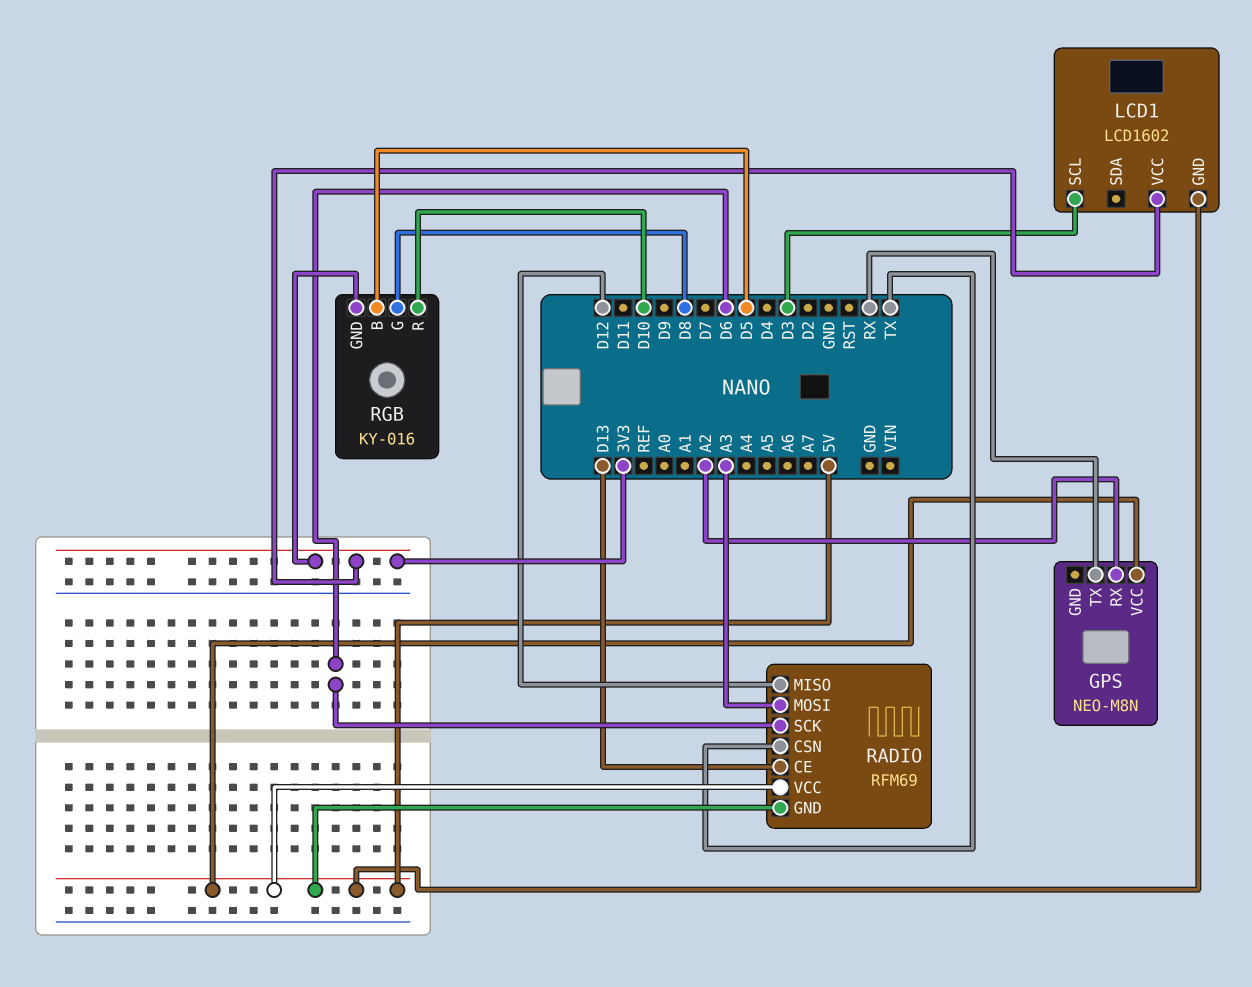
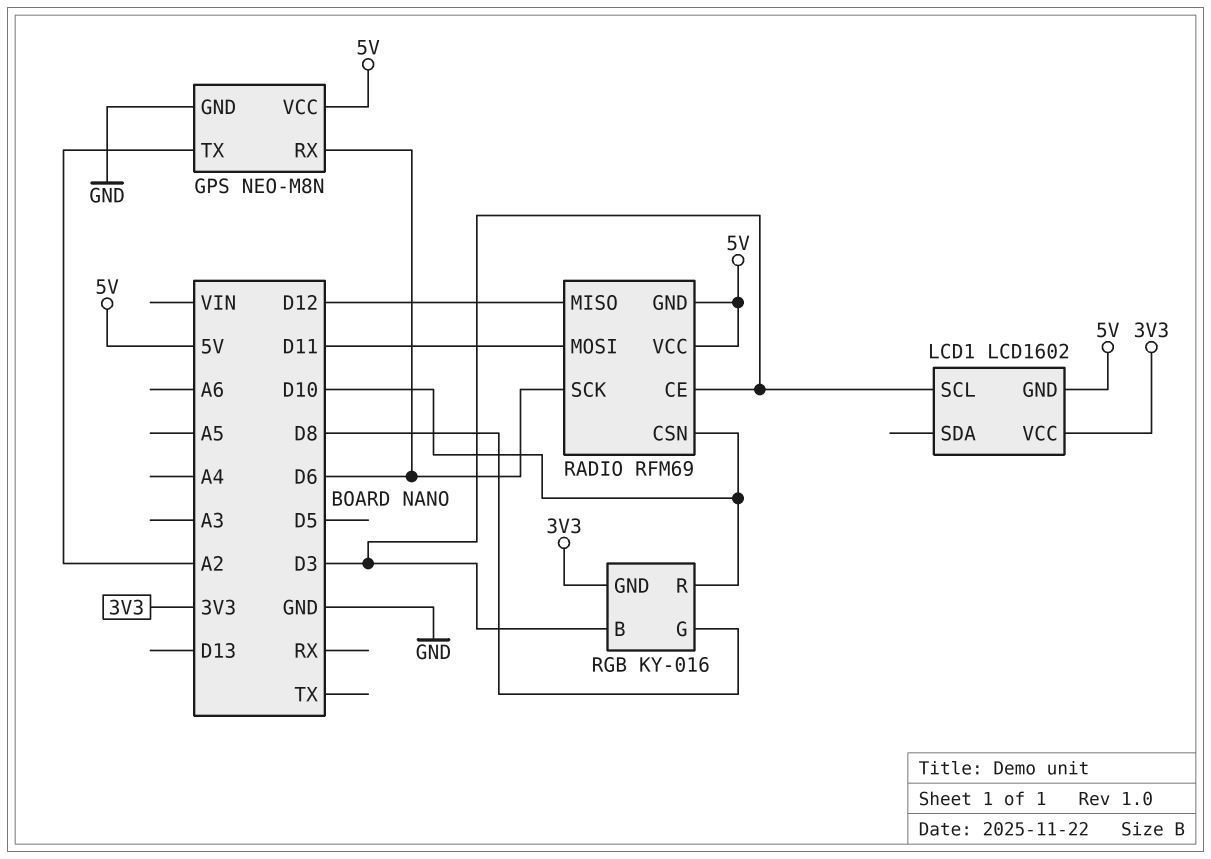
GPS pin GND: none -> GND
GPS pin RX: A2 -> D6
GPS pin TX: RX -> A2
RADIO pin CE: D13 -> D3
RADIO pin CSN: TX -> D10
RADIO pin MOSI: A3 -> D11
RGB pin B: D5 -> D3

